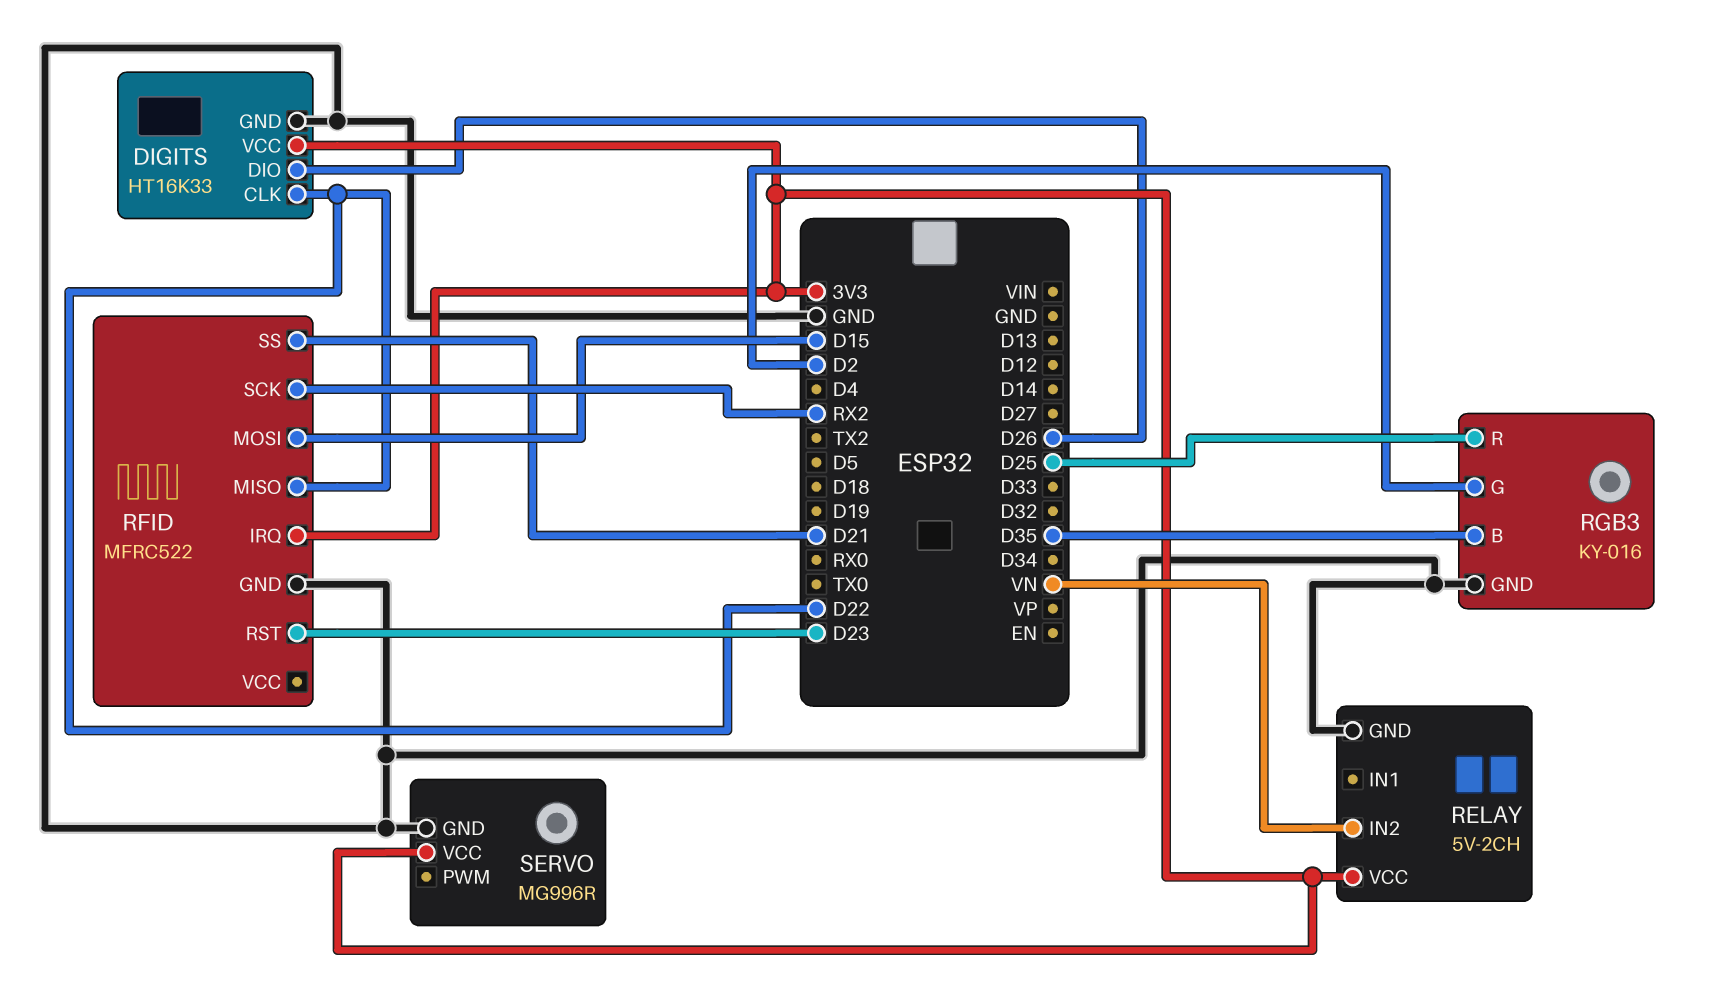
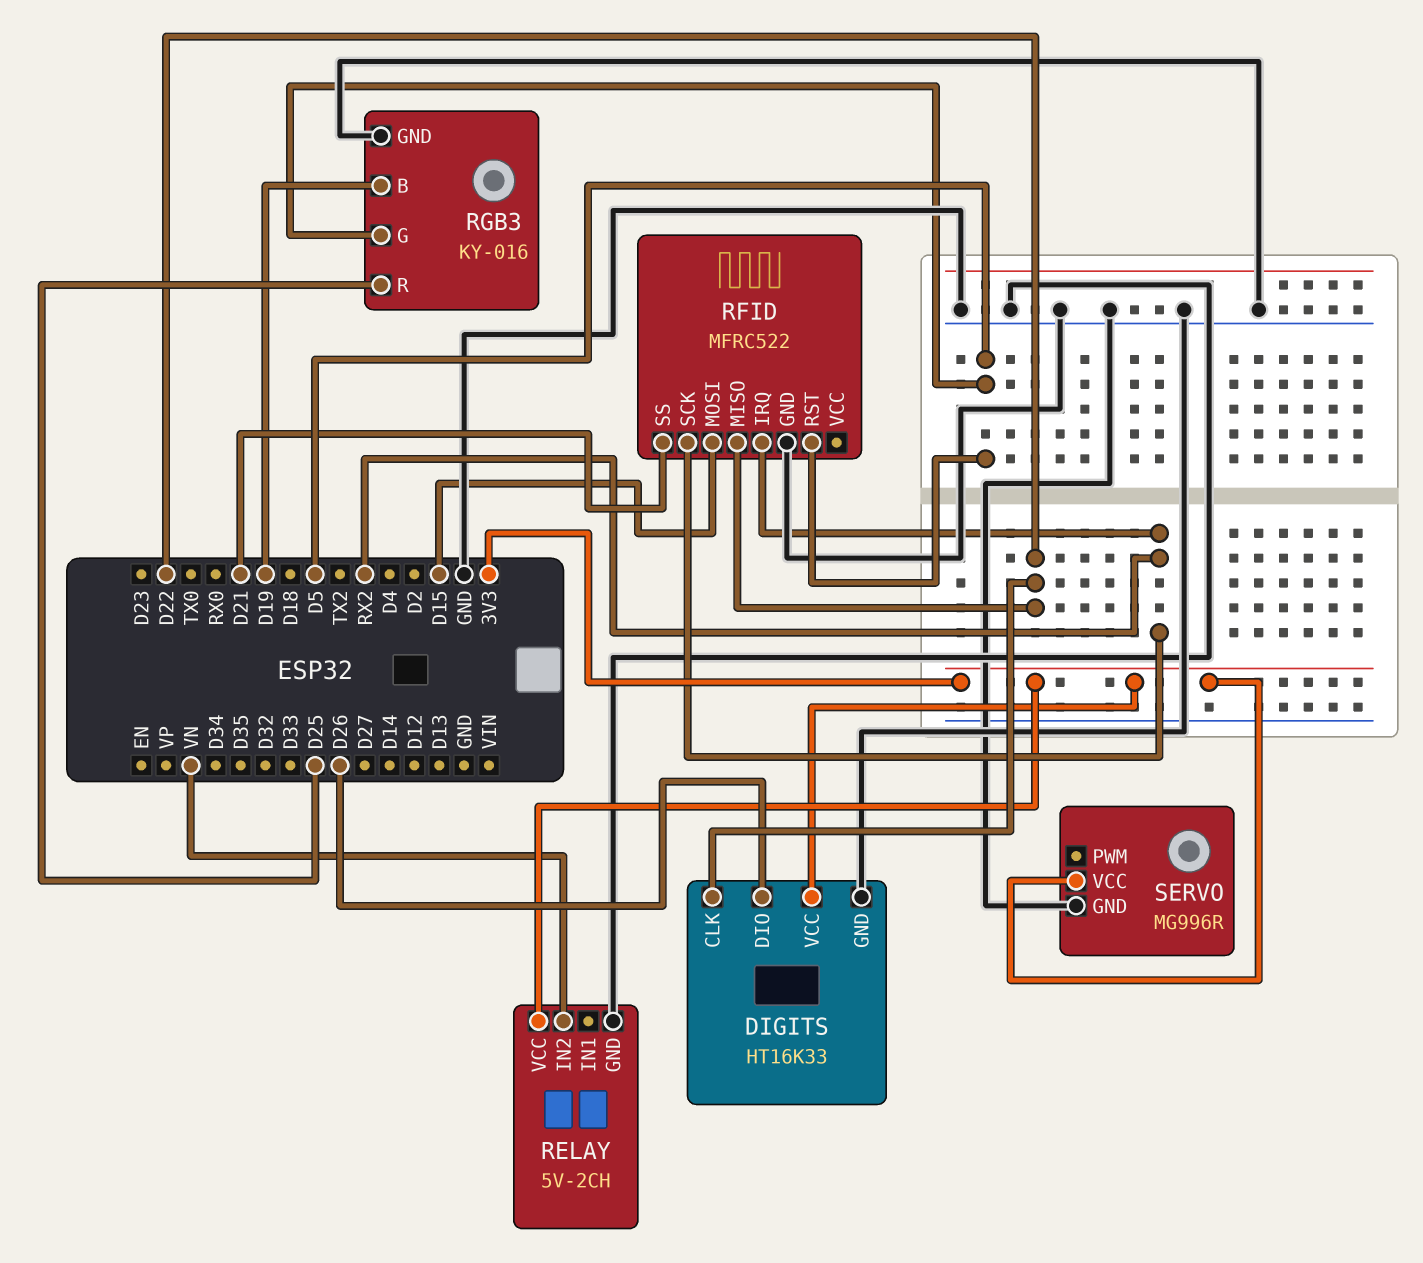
RFID pin IRQ: 3V3 -> RX2
RFID pin RST: D23 -> D5
RGB3 pin B: D35 -> D19
RGB3 pin G: D2 -> D5

